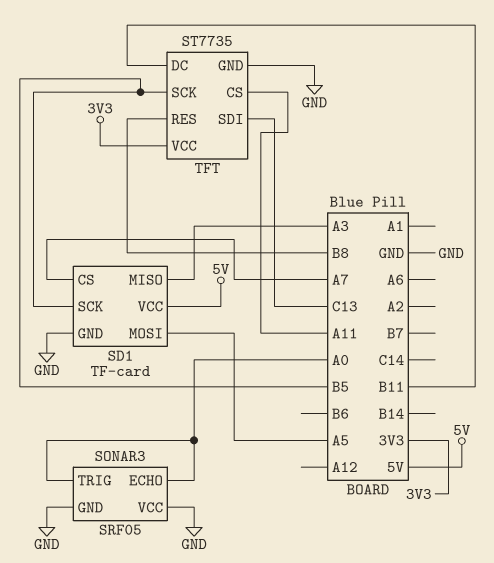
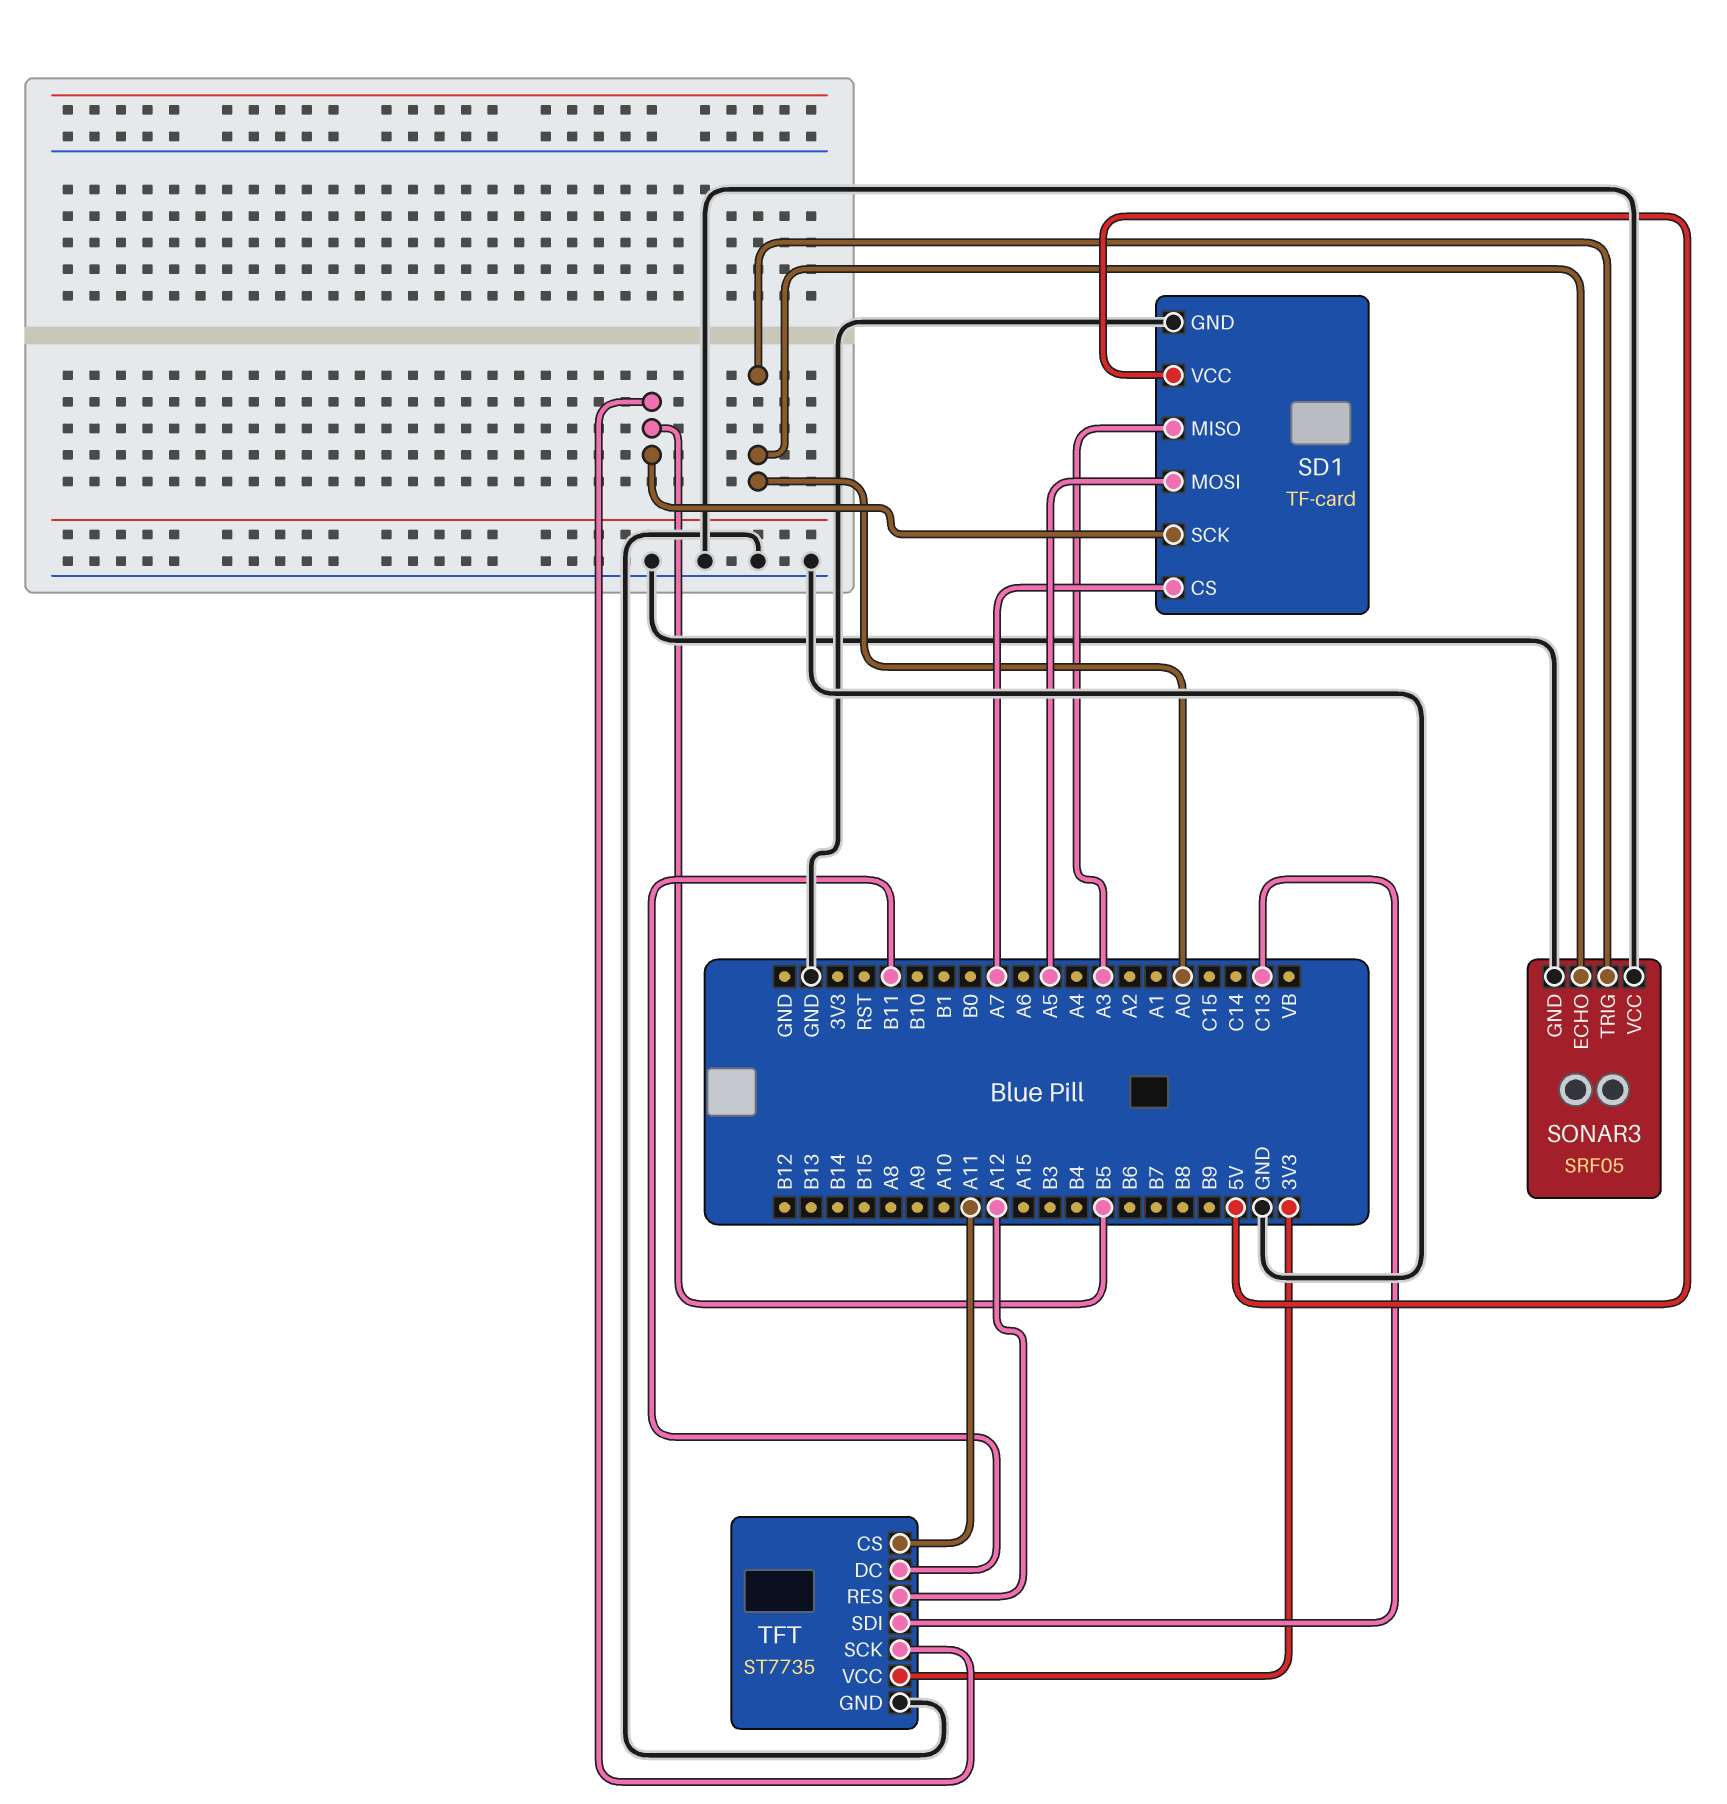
TFT pin RES: B8 -> A12

